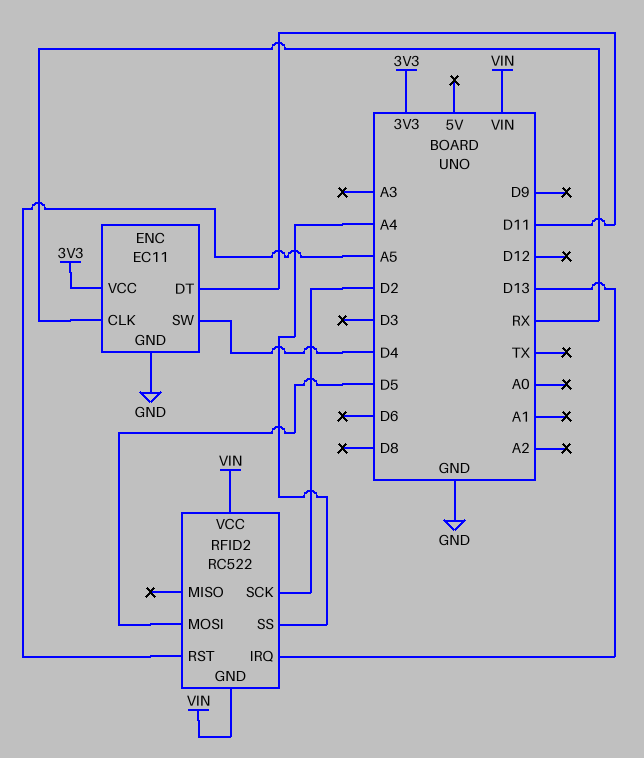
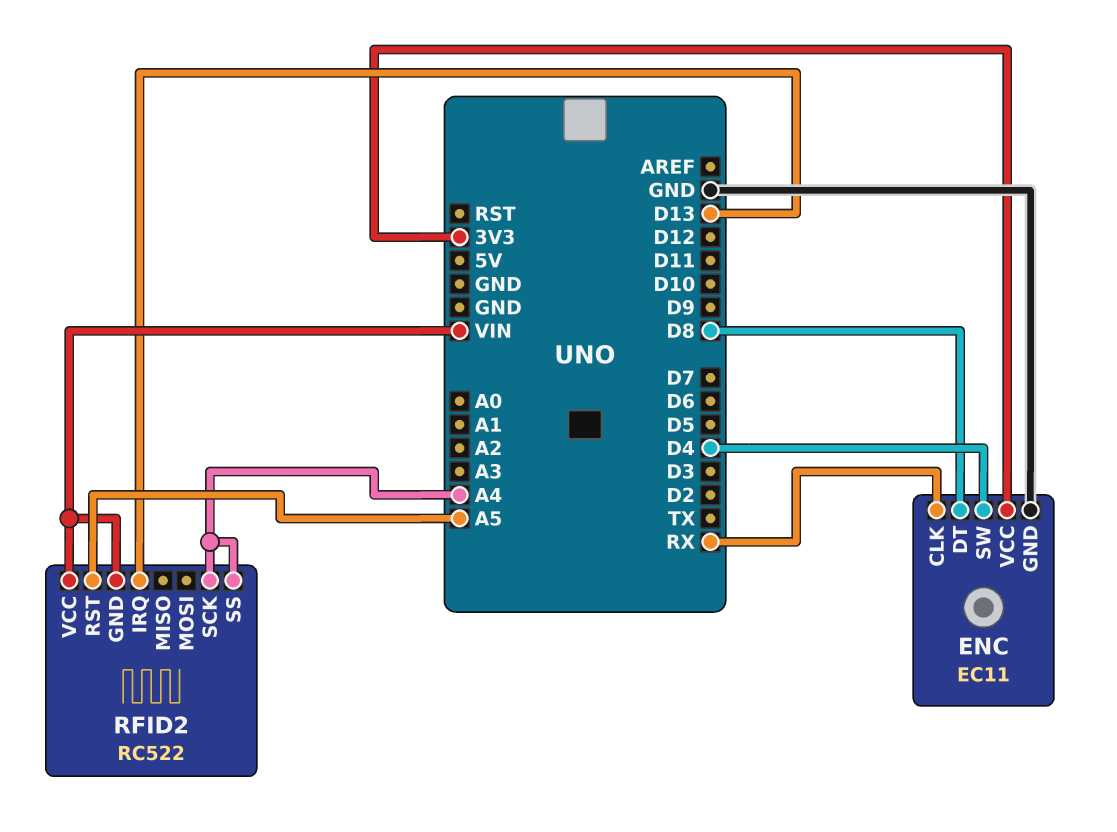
ENC pin DT: D11 -> D8
RFID2 pin MOSI: D5 -> none
RFID2 pin SCK: D2 -> A4

